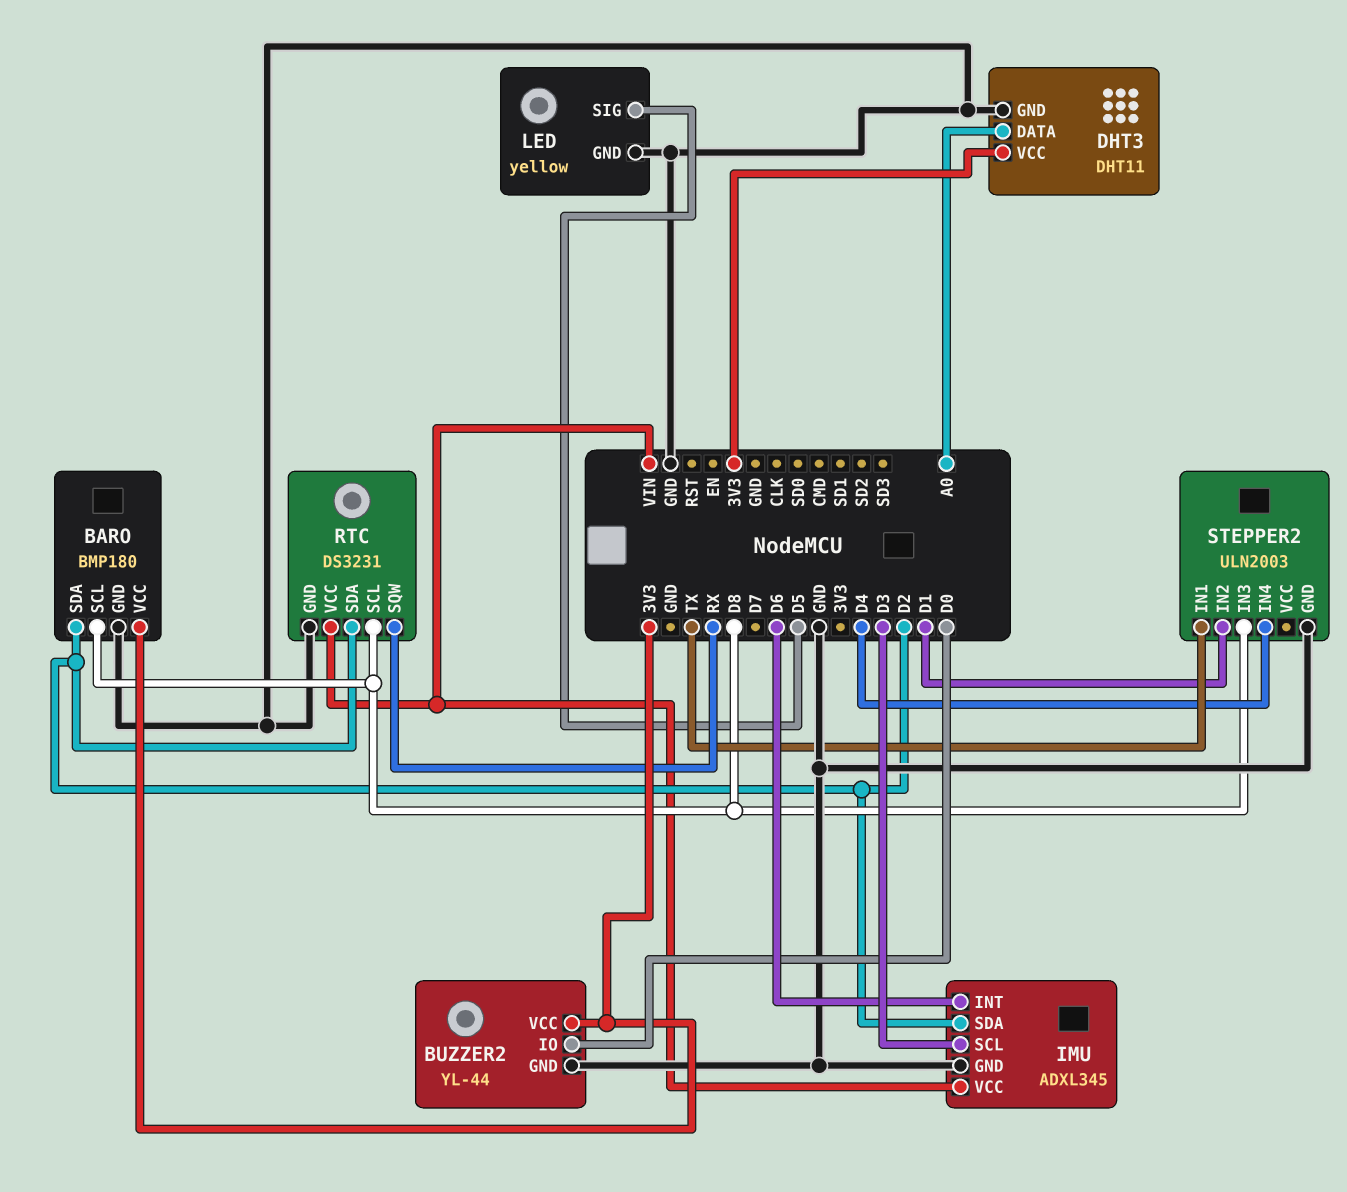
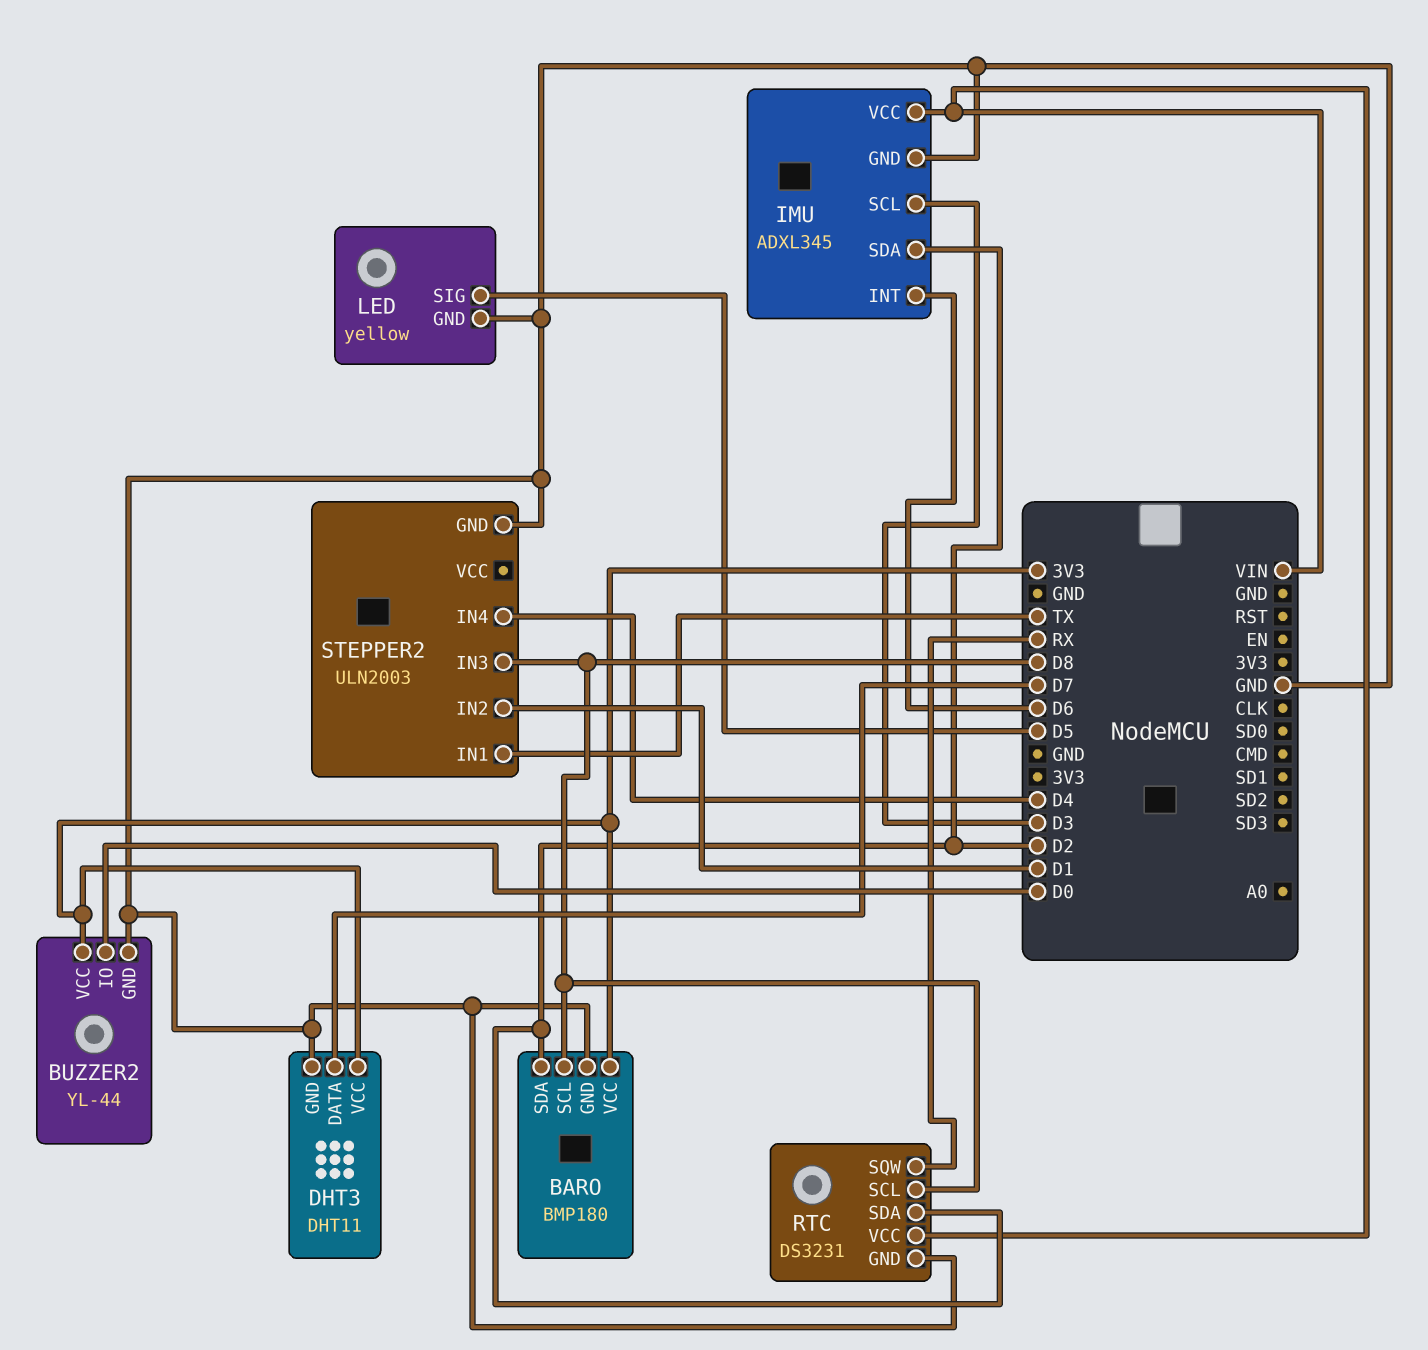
DHT3 pin DATA: A0 -> D7

